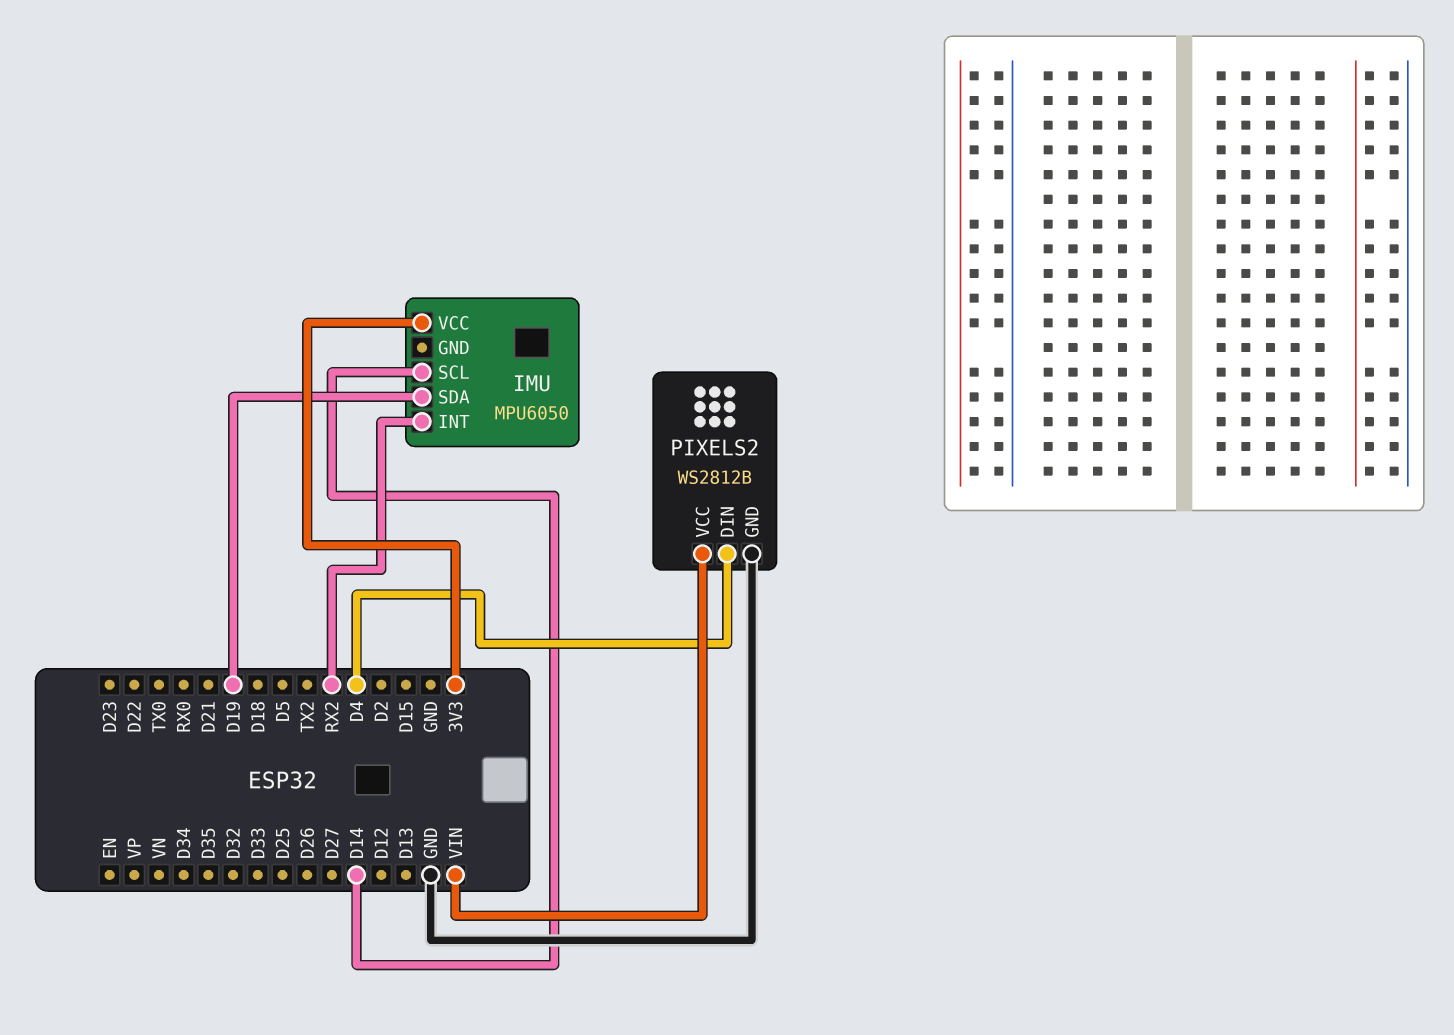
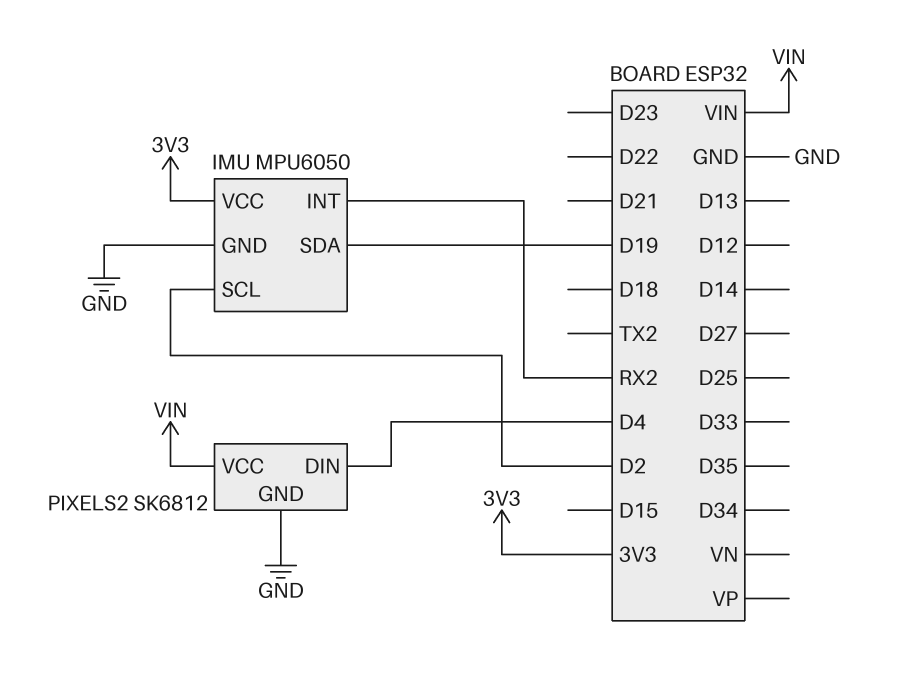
IMU pin GND: none -> GND
IMU pin SCL: D14 -> D2
PIXELS2: WS2812B -> SK6812

